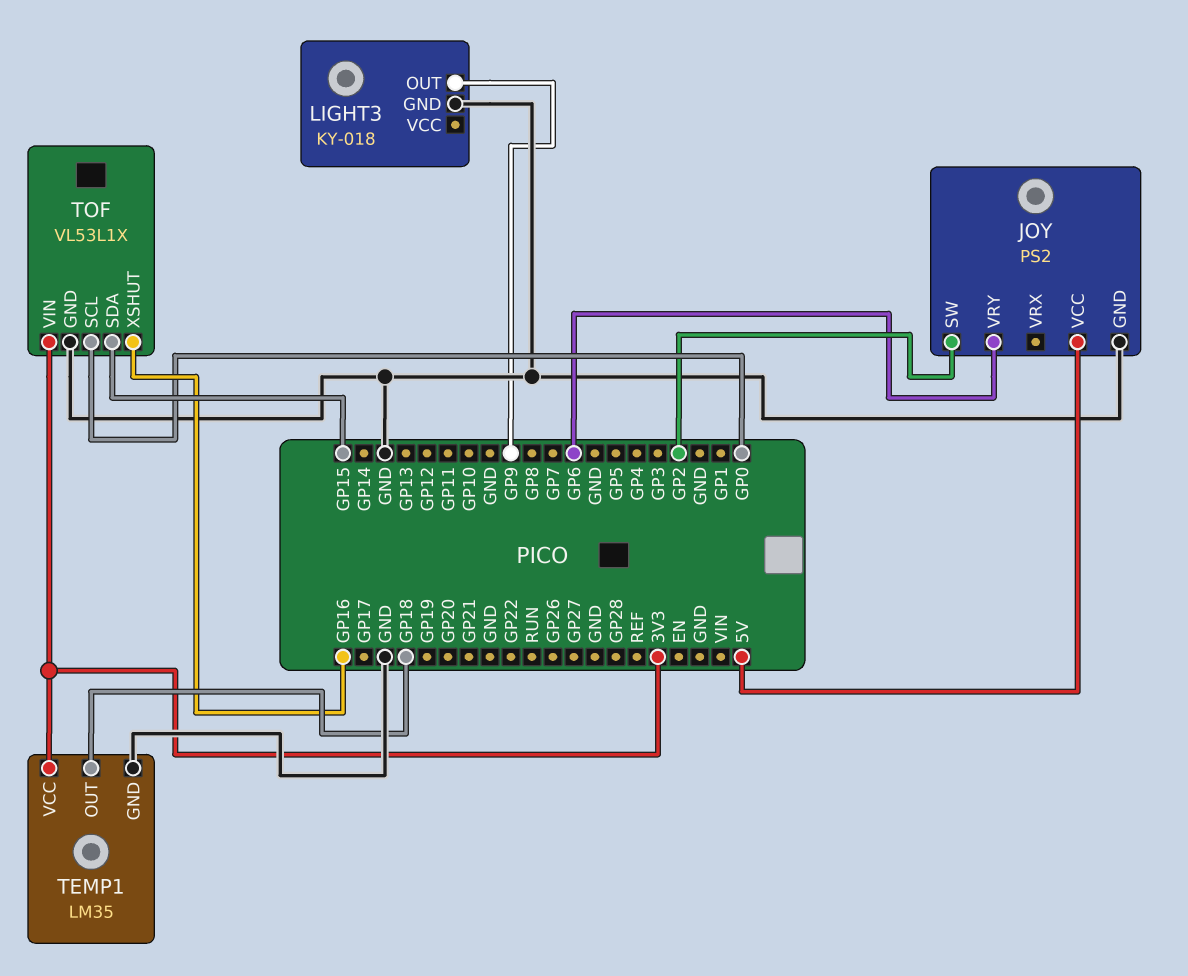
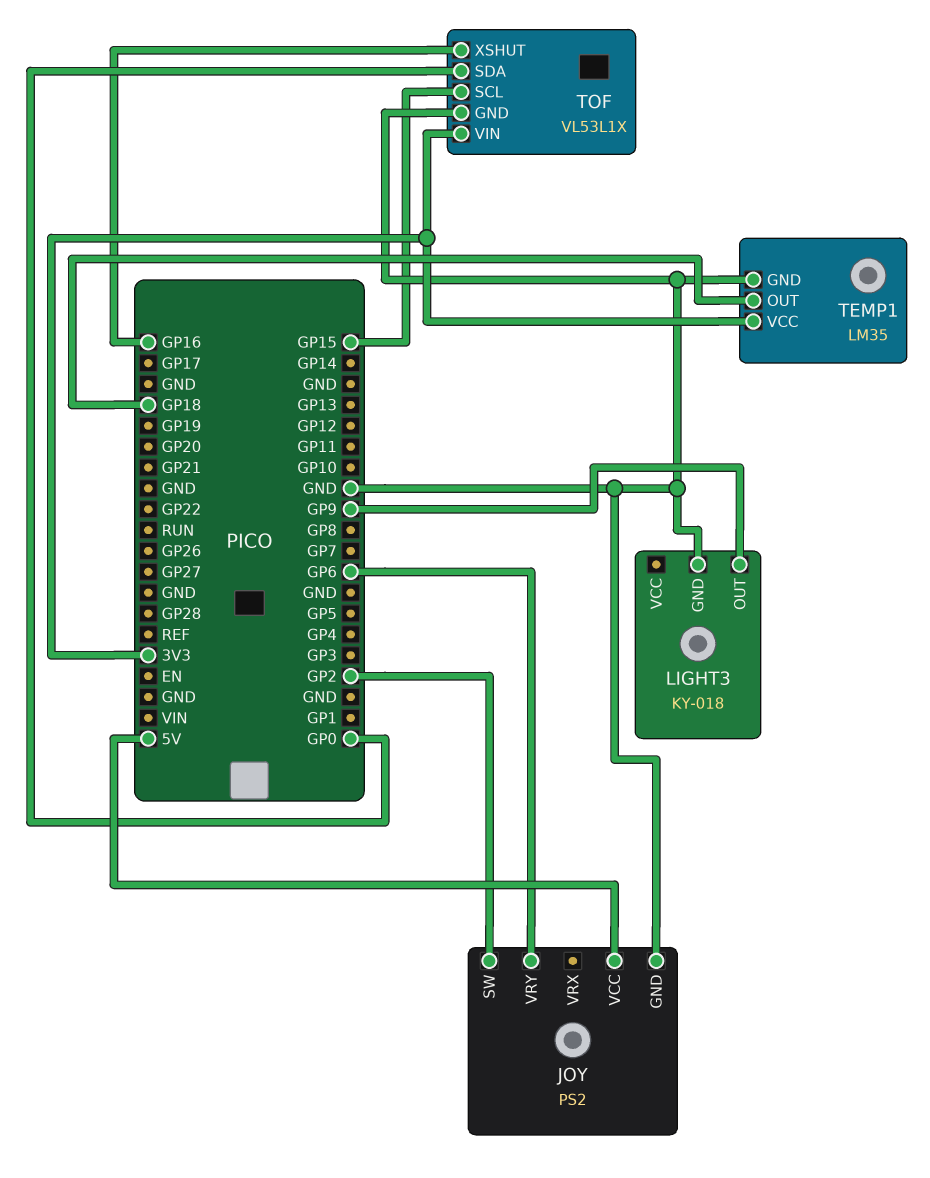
TOF pin SCL: GP0 -> GP15
TOF pin SDA: GP15 -> GP0

